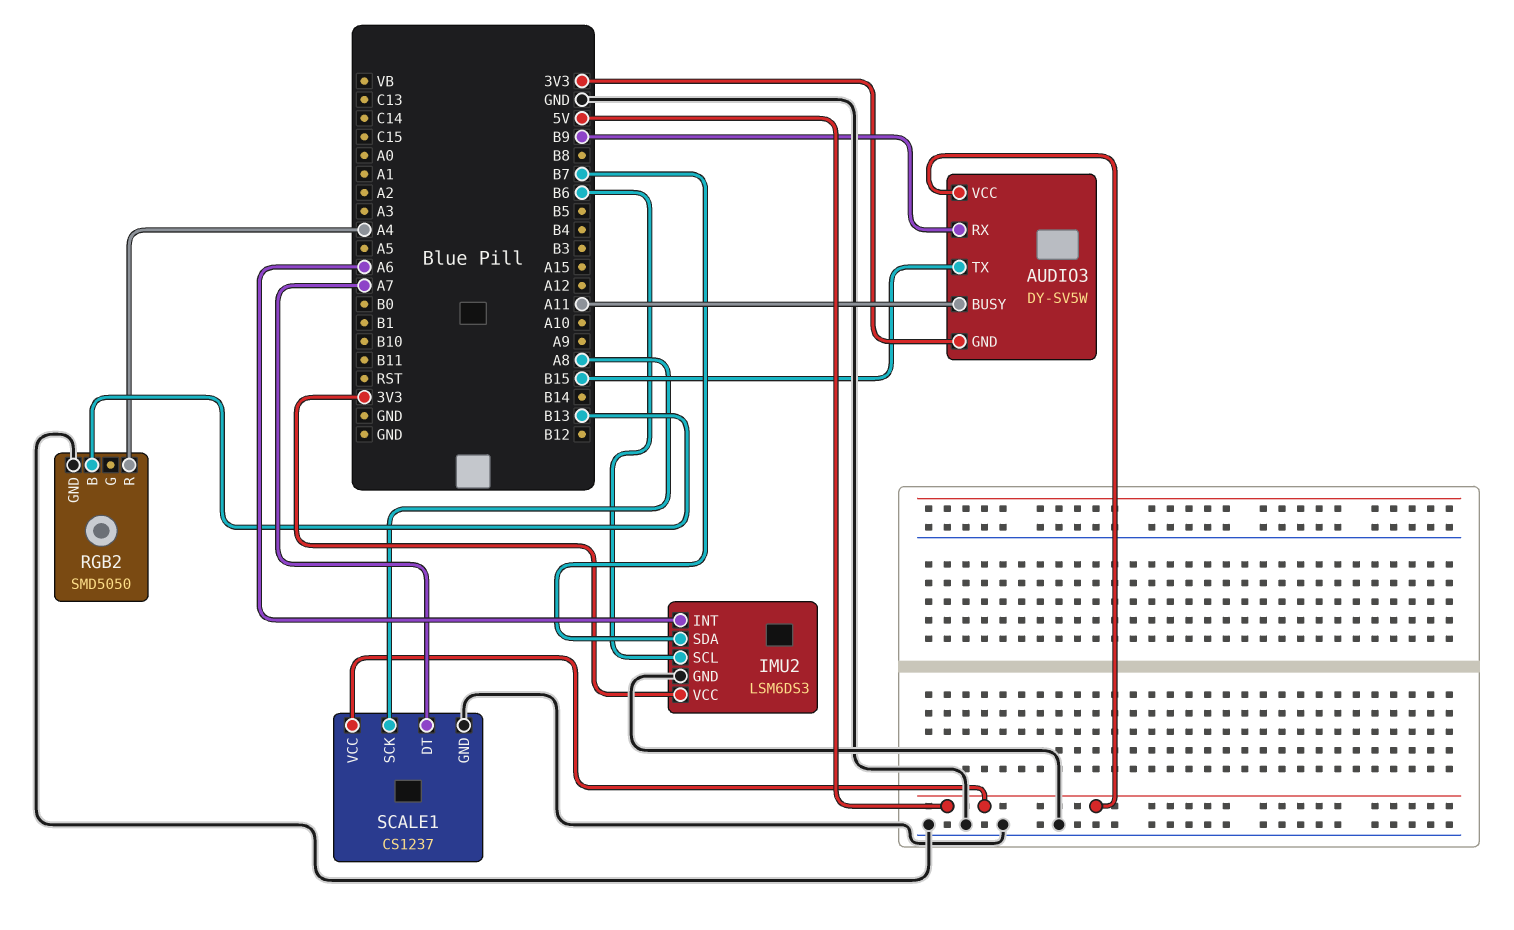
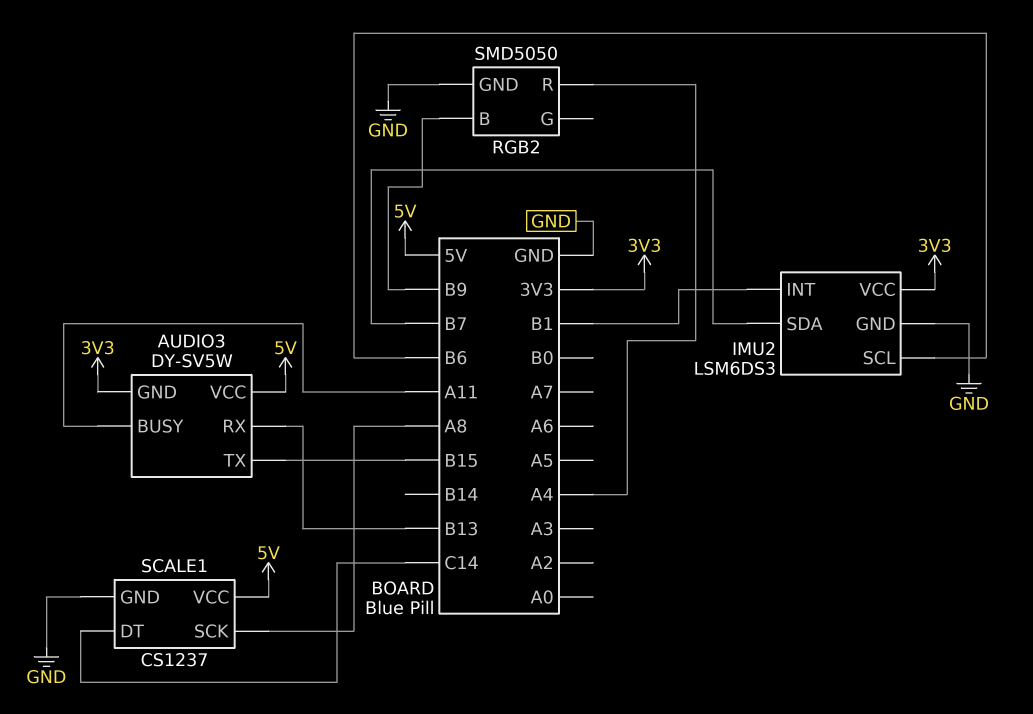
AUDIO3 pin RX: B9 -> B13
IMU2 pin INT: A6 -> B1
RGB2 pin B: B13 -> B9
SCALE1 pin DT: A7 -> C14

